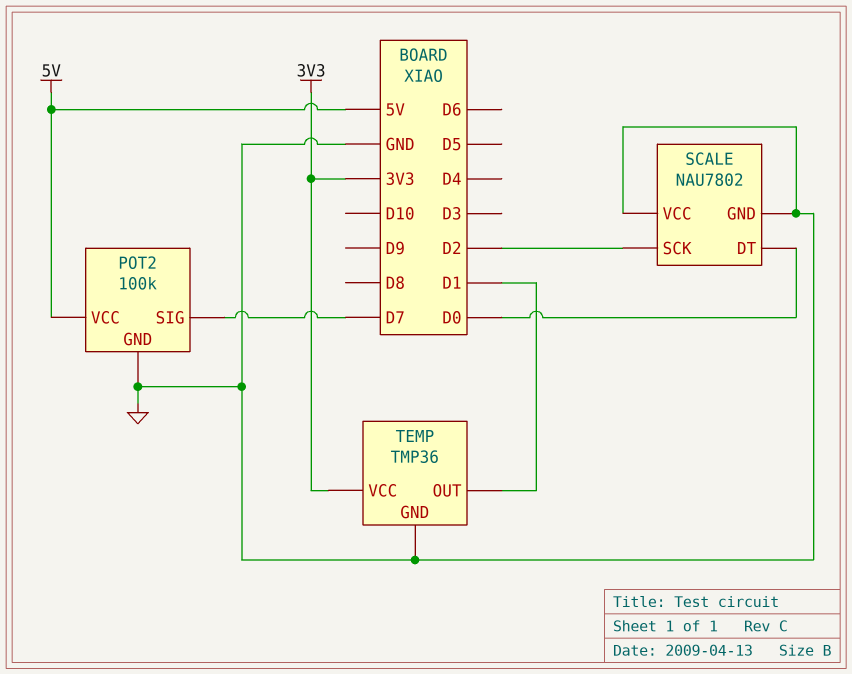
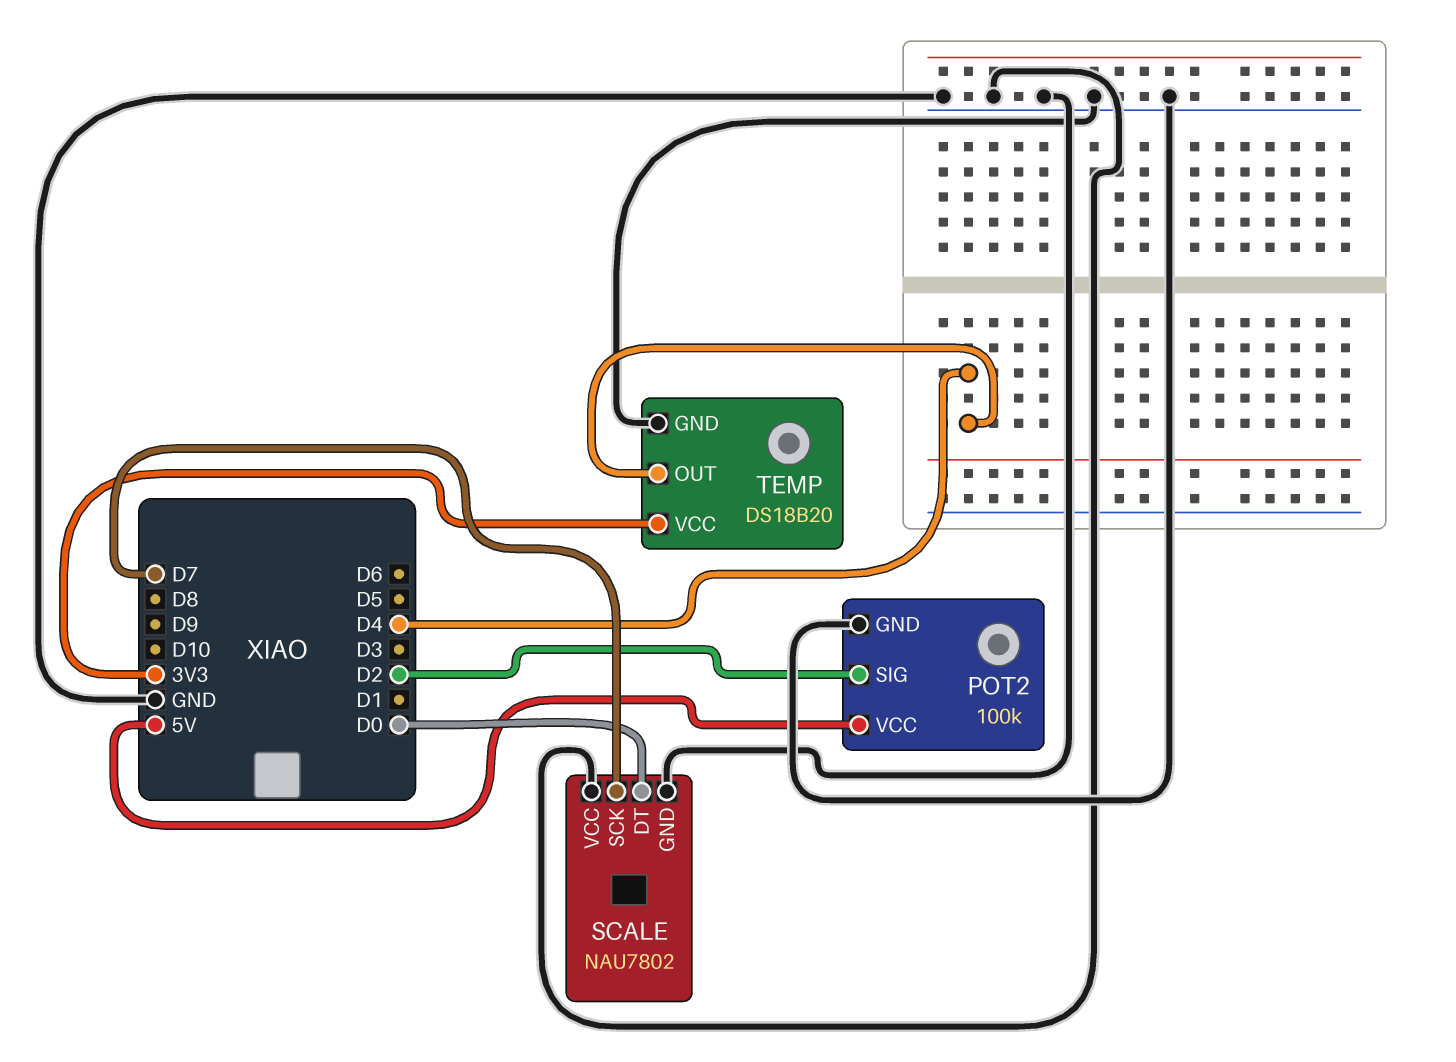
POT2 pin SIG: D7 -> D2
SCALE pin SCK: D2 -> D7
TEMP: TMP36 -> DS18B20
TEMP pin OUT: D1 -> D4

